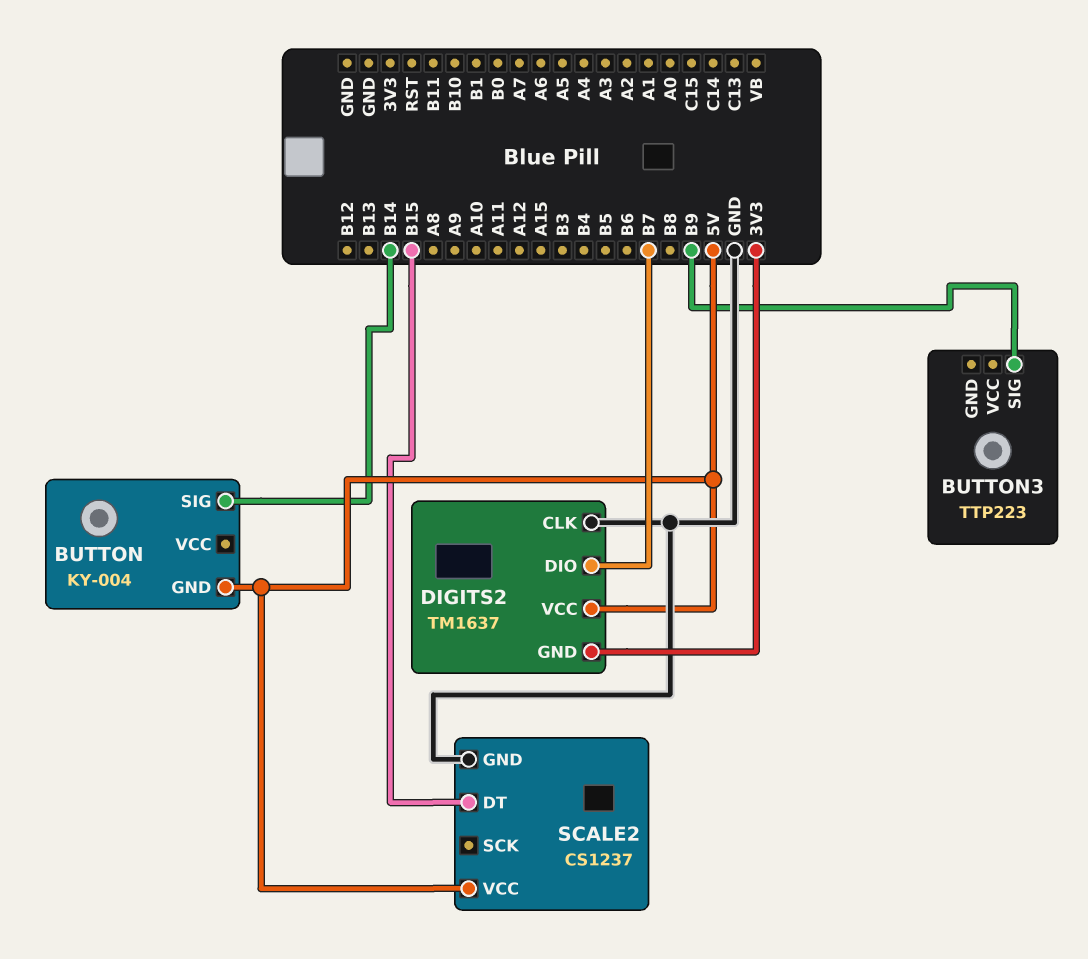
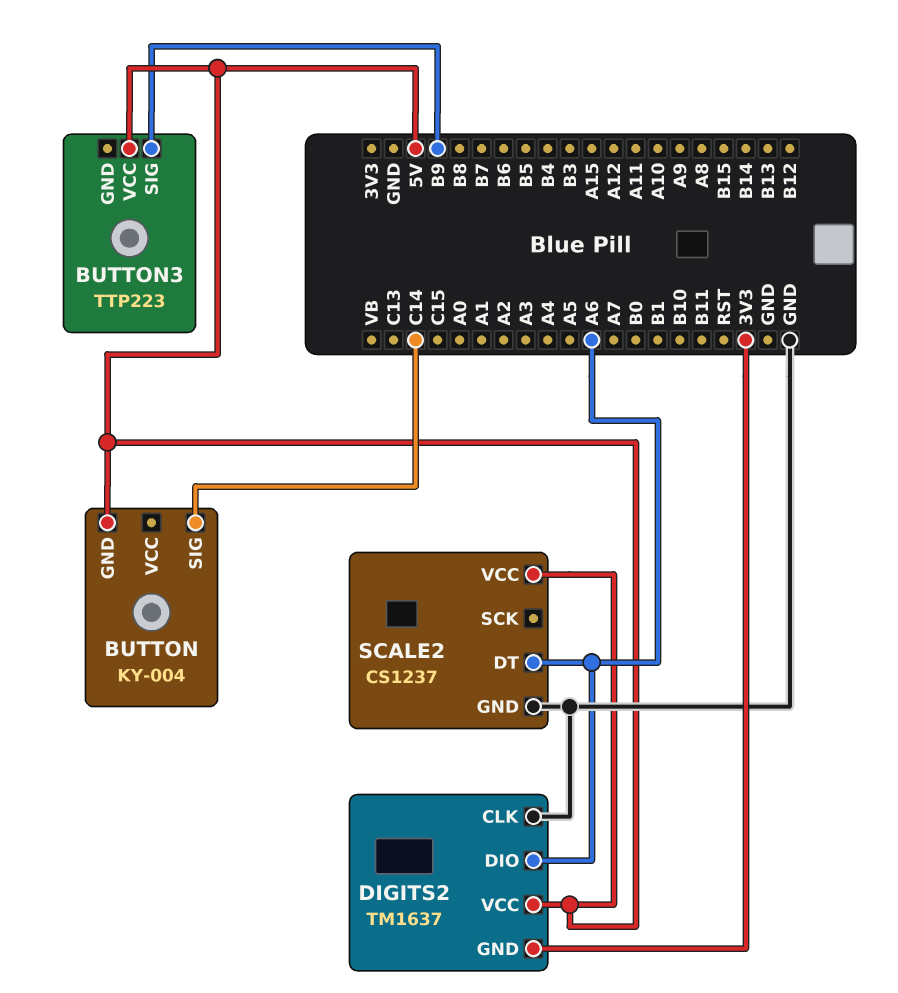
BUTTON pin SIG: B14 -> C14
BUTTON3 pin VCC: none -> 5V
DIGITS2 pin DIO: B7 -> A6
SCALE2 pin DT: B15 -> A6

